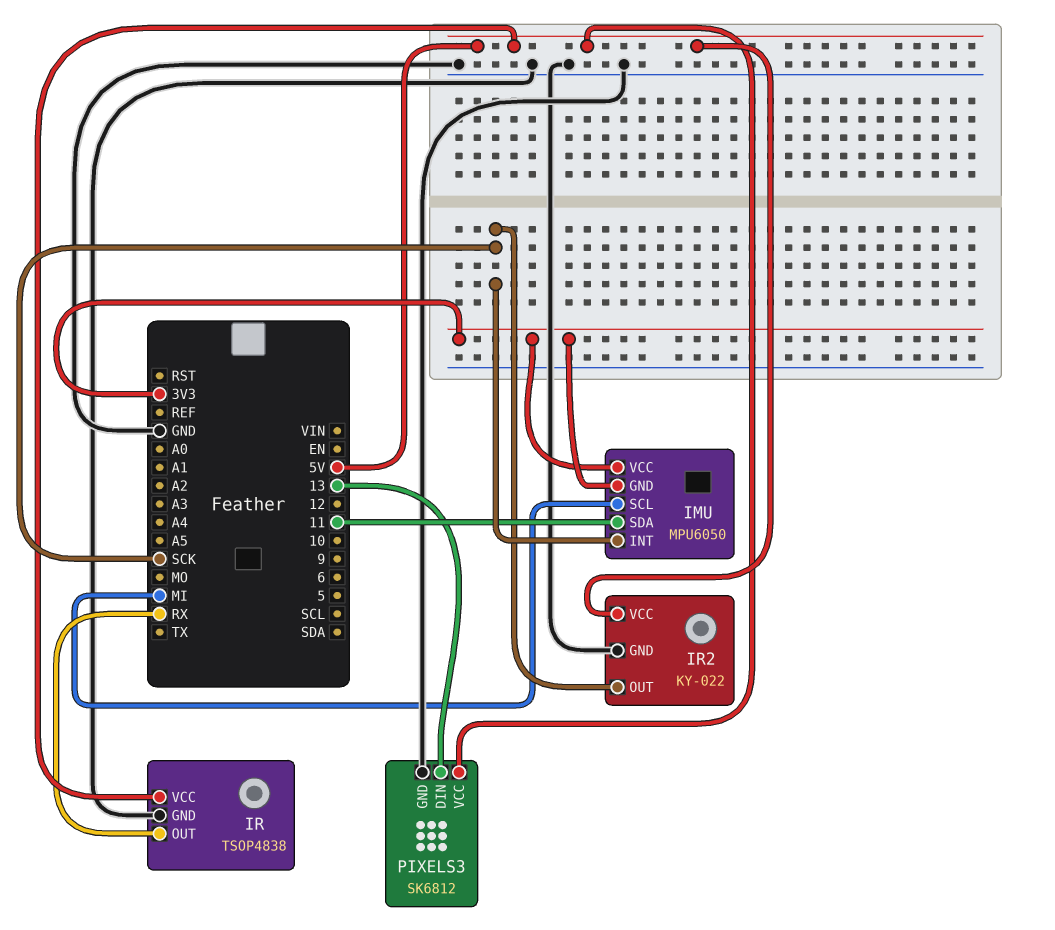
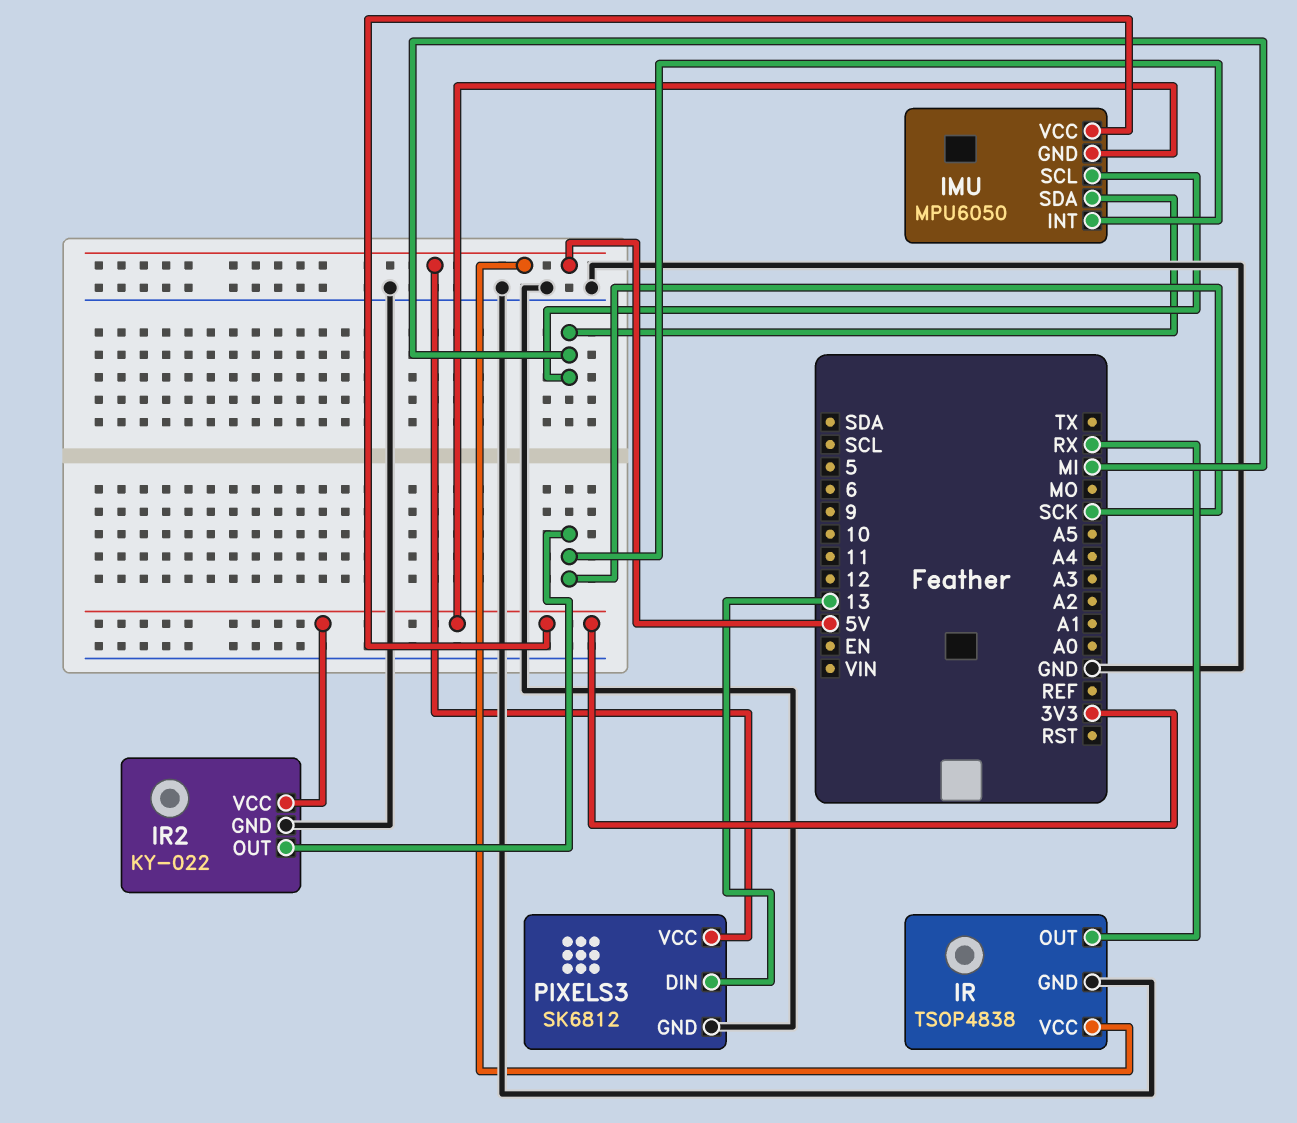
IMU pin SDA: 11 -> MI
IR2 pin VCC: 5V -> 3V3

